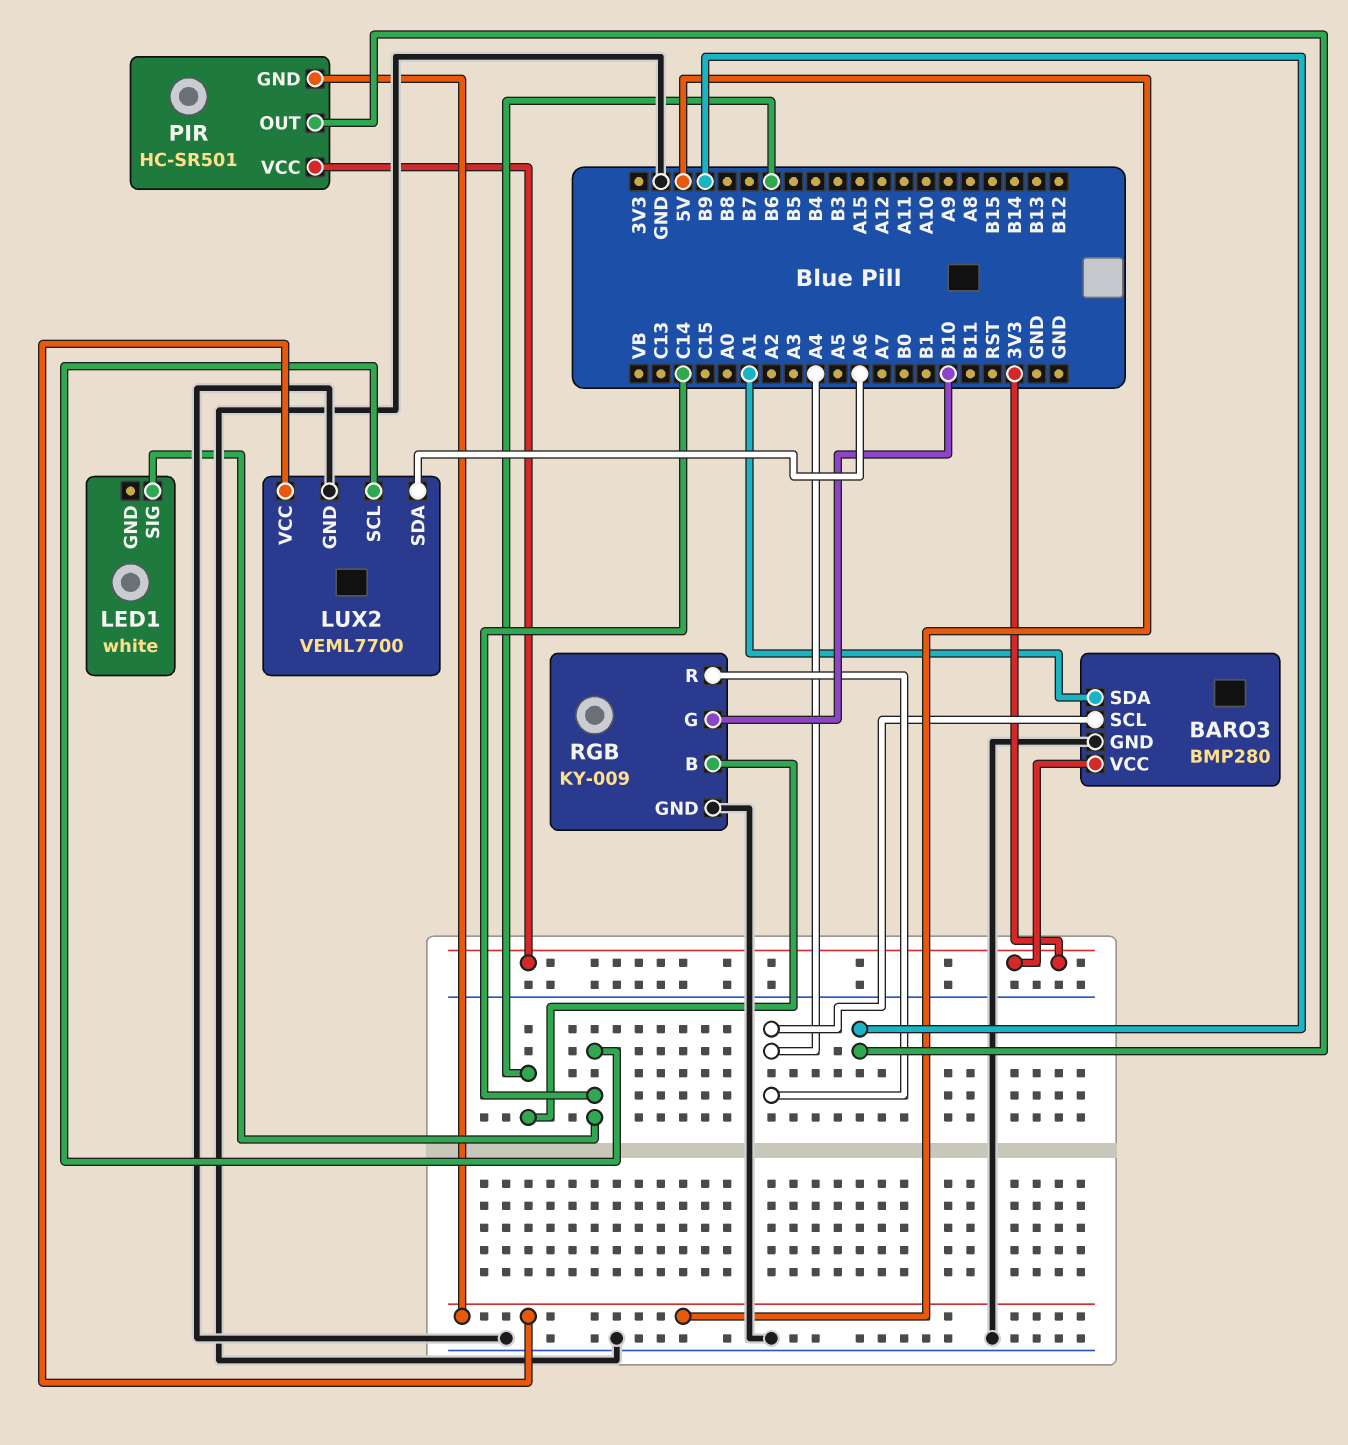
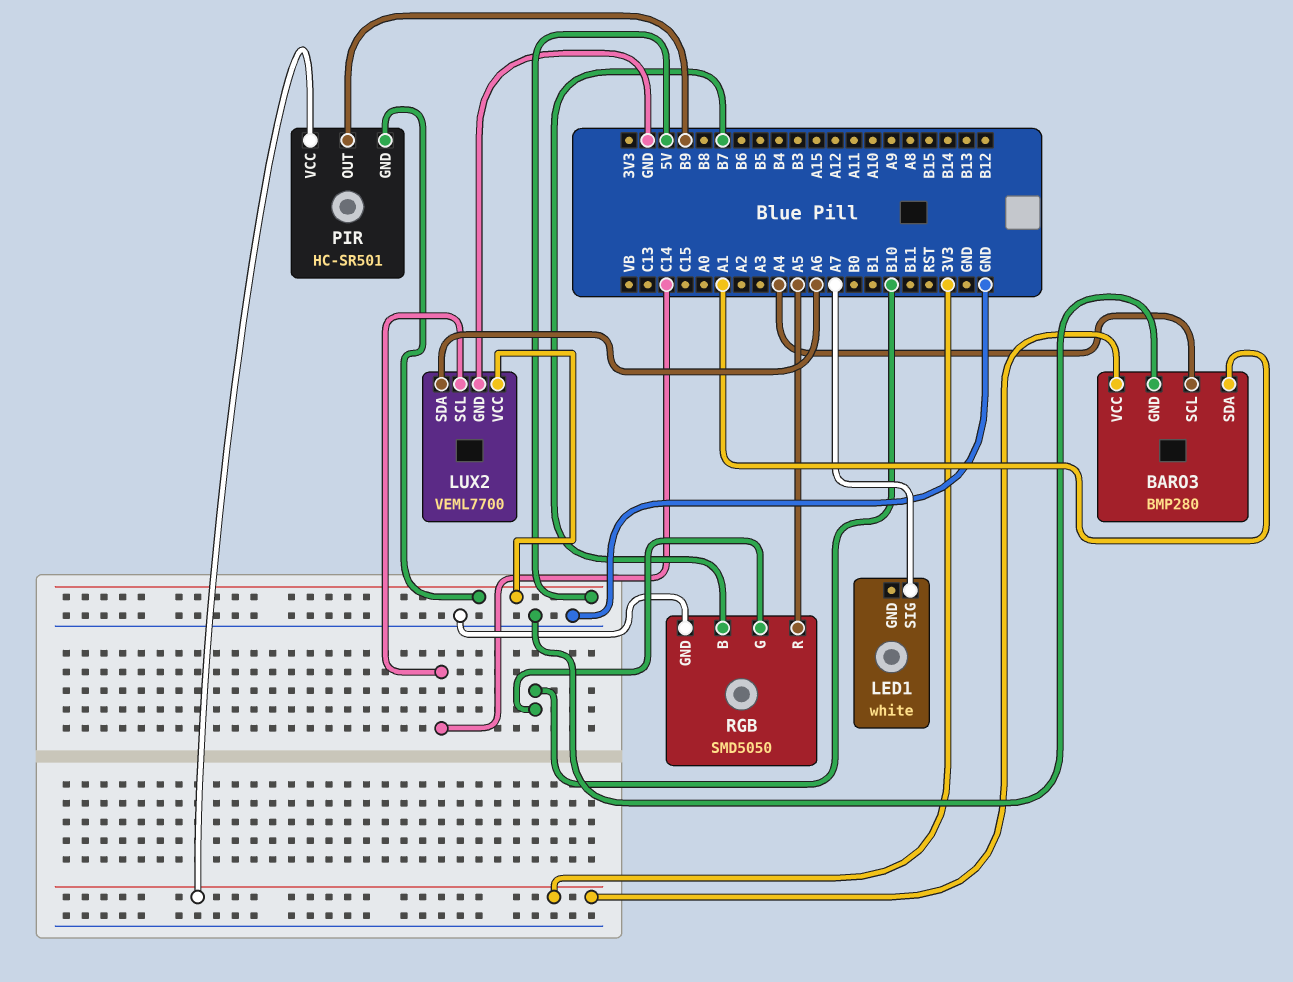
LED1 pin SIG: C14 -> A7
RGB: KY-009 -> SMD5050
RGB pin B: B6 -> B7
RGB pin R: A4 -> A5

